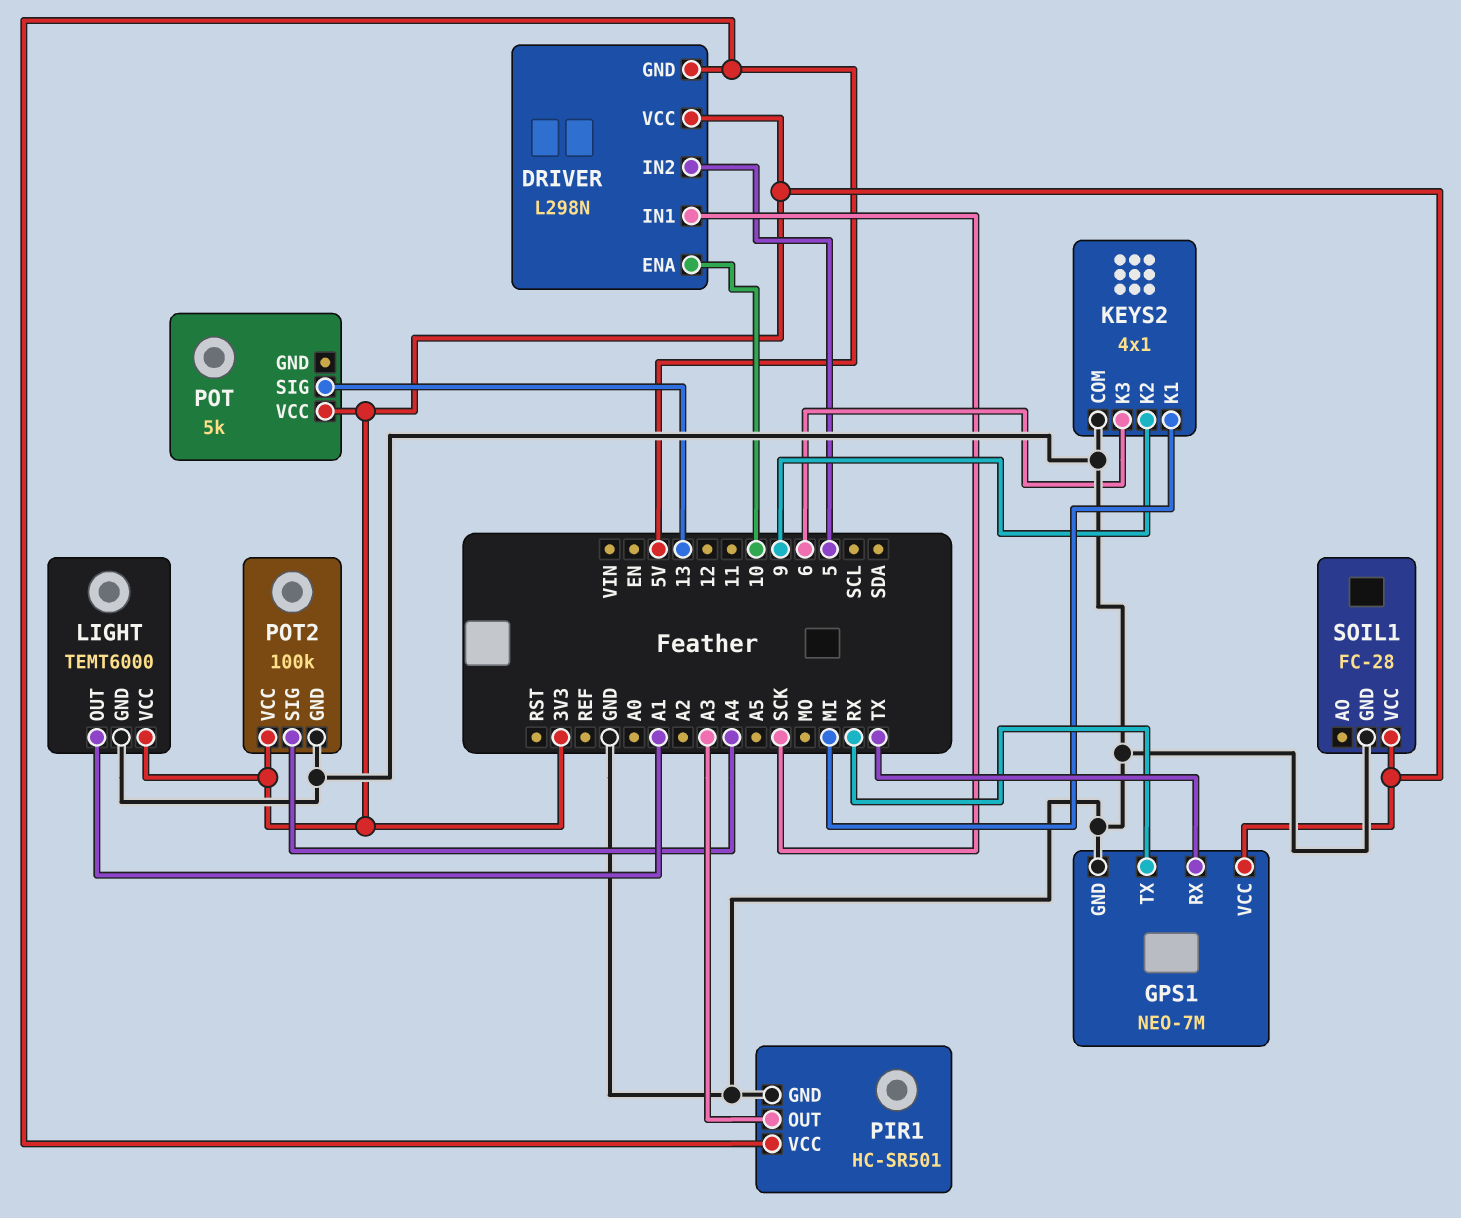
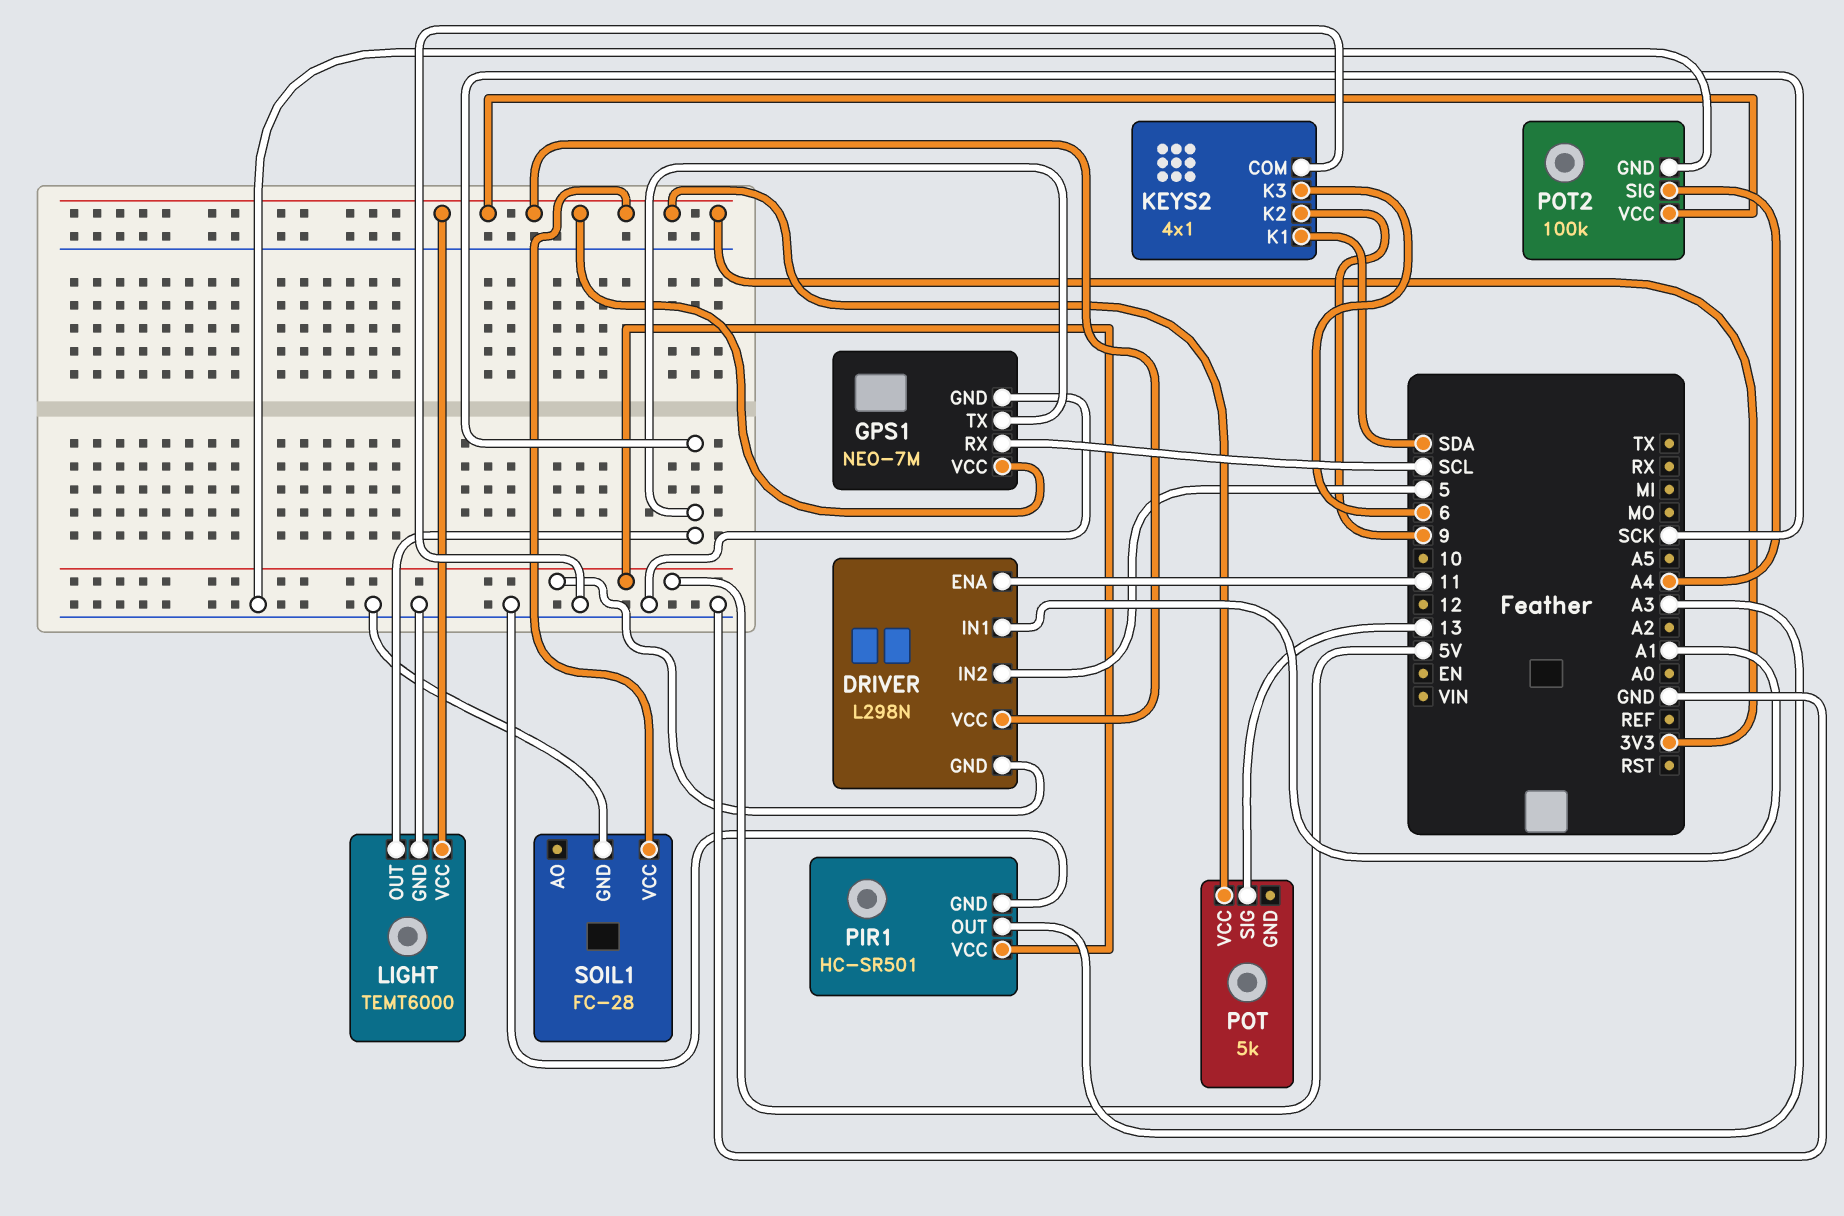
DRIVER pin ENA: 10 -> 11
DRIVER pin IN1: SCK -> A1
GPS1 pin RX: TX -> SCL
GPS1 pin TX: RX -> SCK
KEYS2 pin K1: MI -> SDA
LIGHT pin OUT: A1 -> SCK

